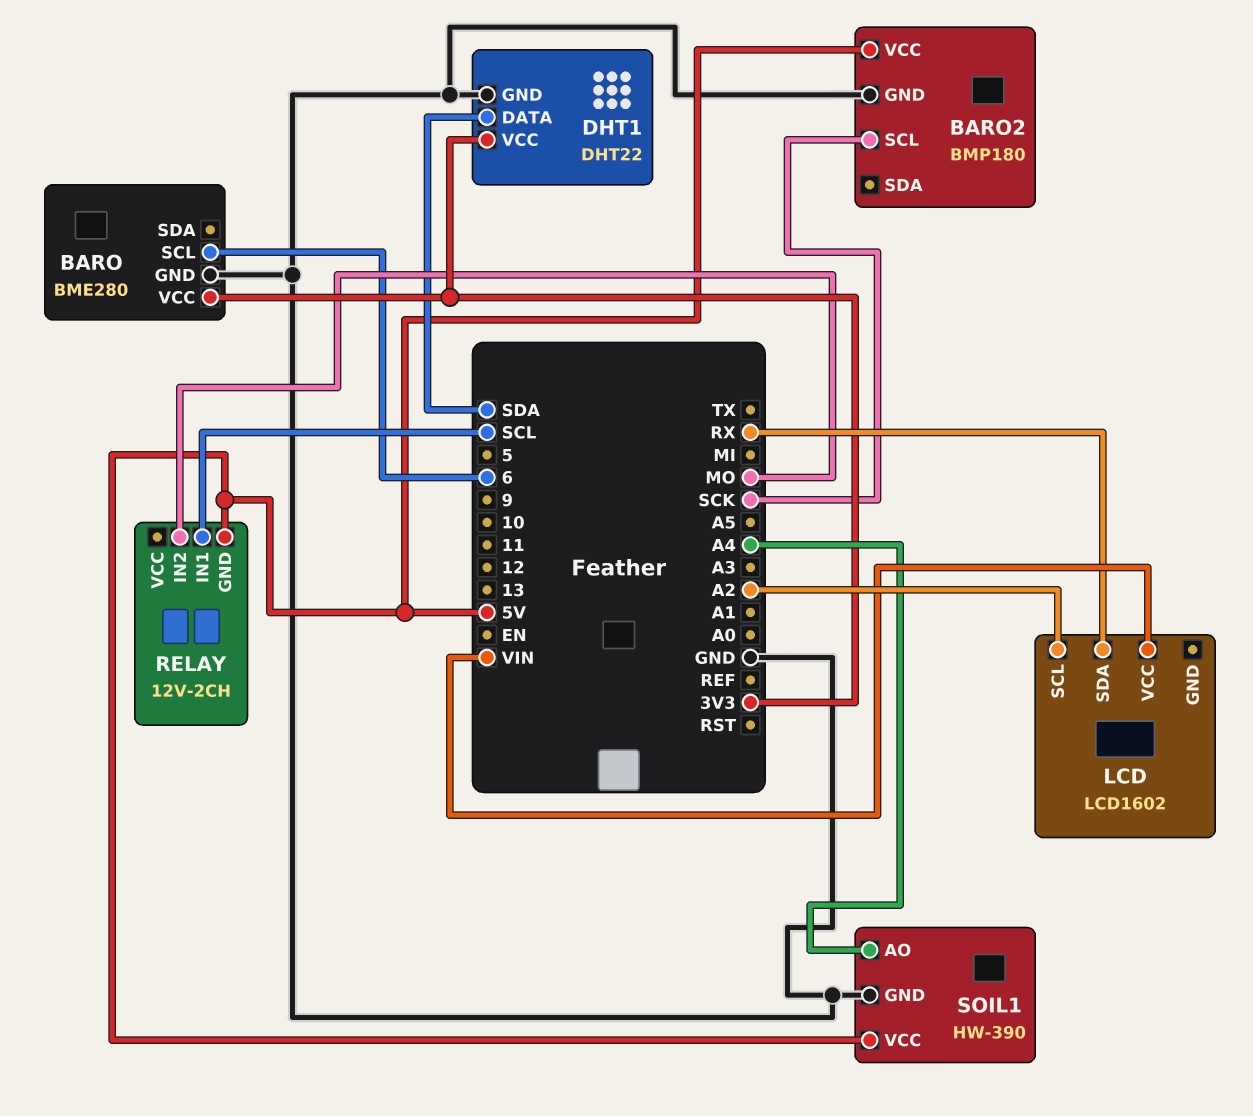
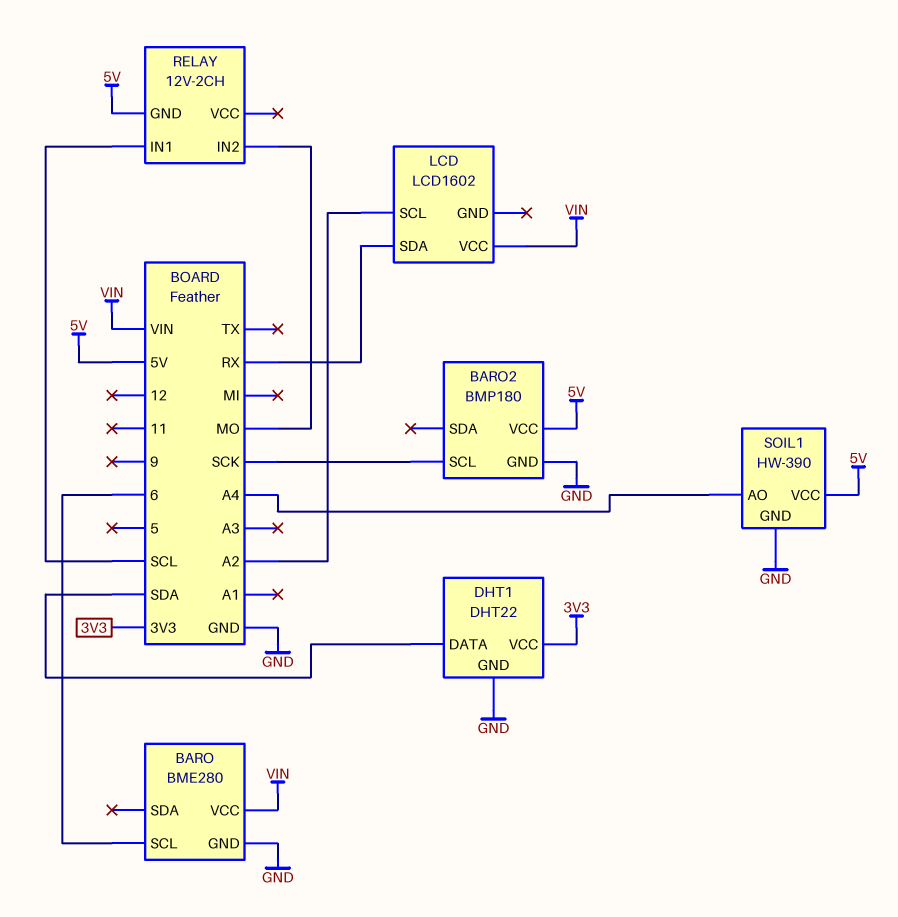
BARO pin VCC: 3V3 -> VIN

